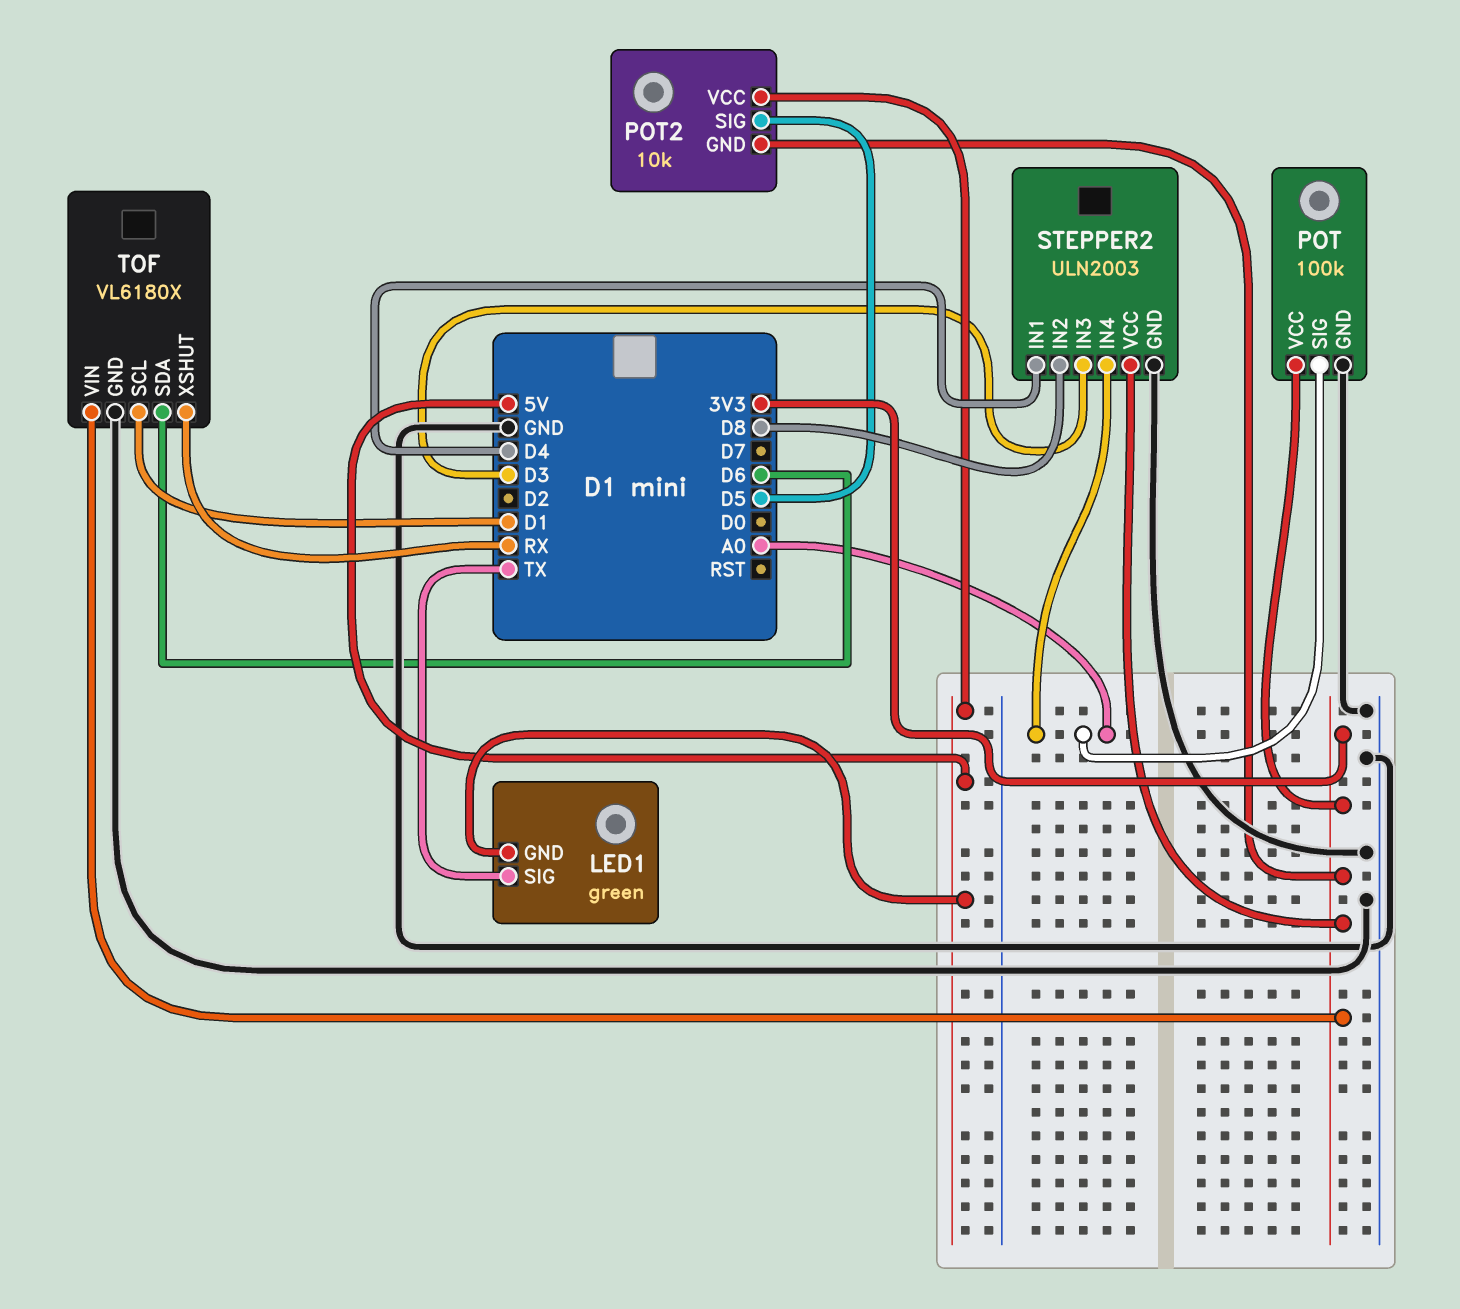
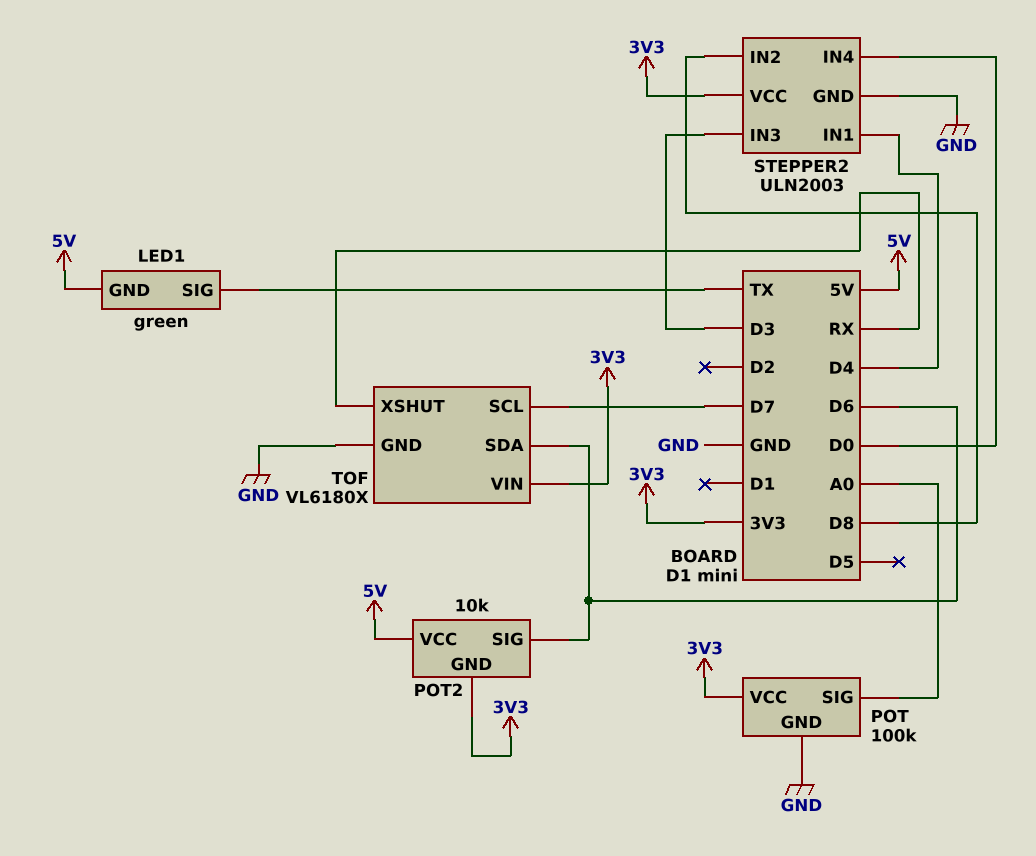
POT2 pin SIG: D5 -> D6
STEPPER2 pin IN4: A0 -> D0
TOF pin SCL: D1 -> D7

